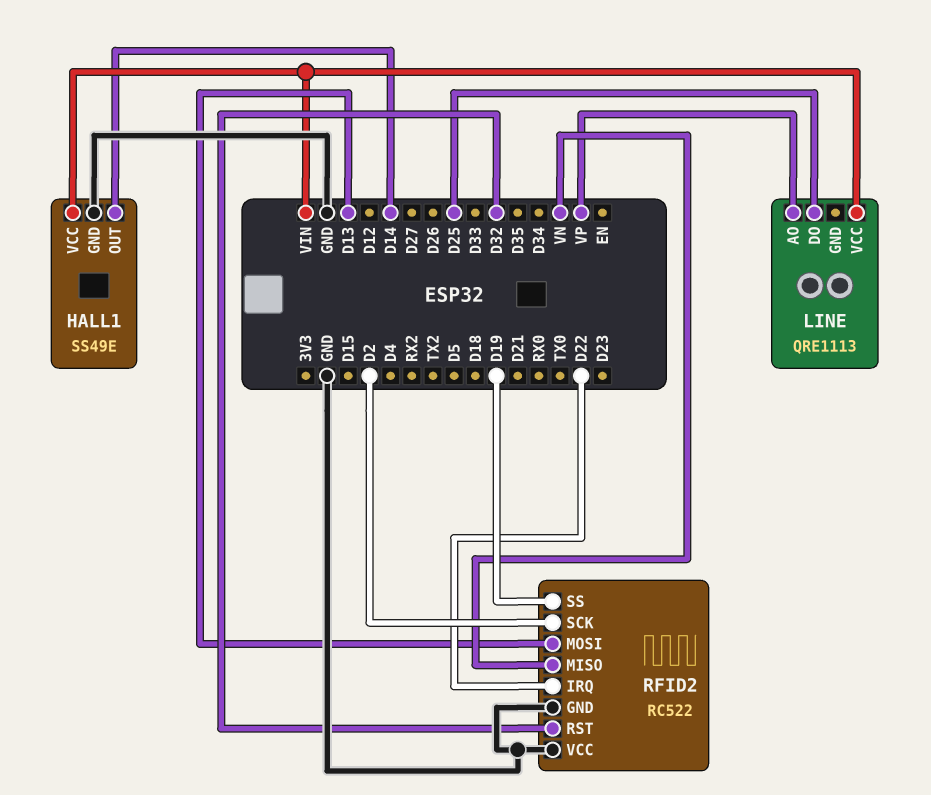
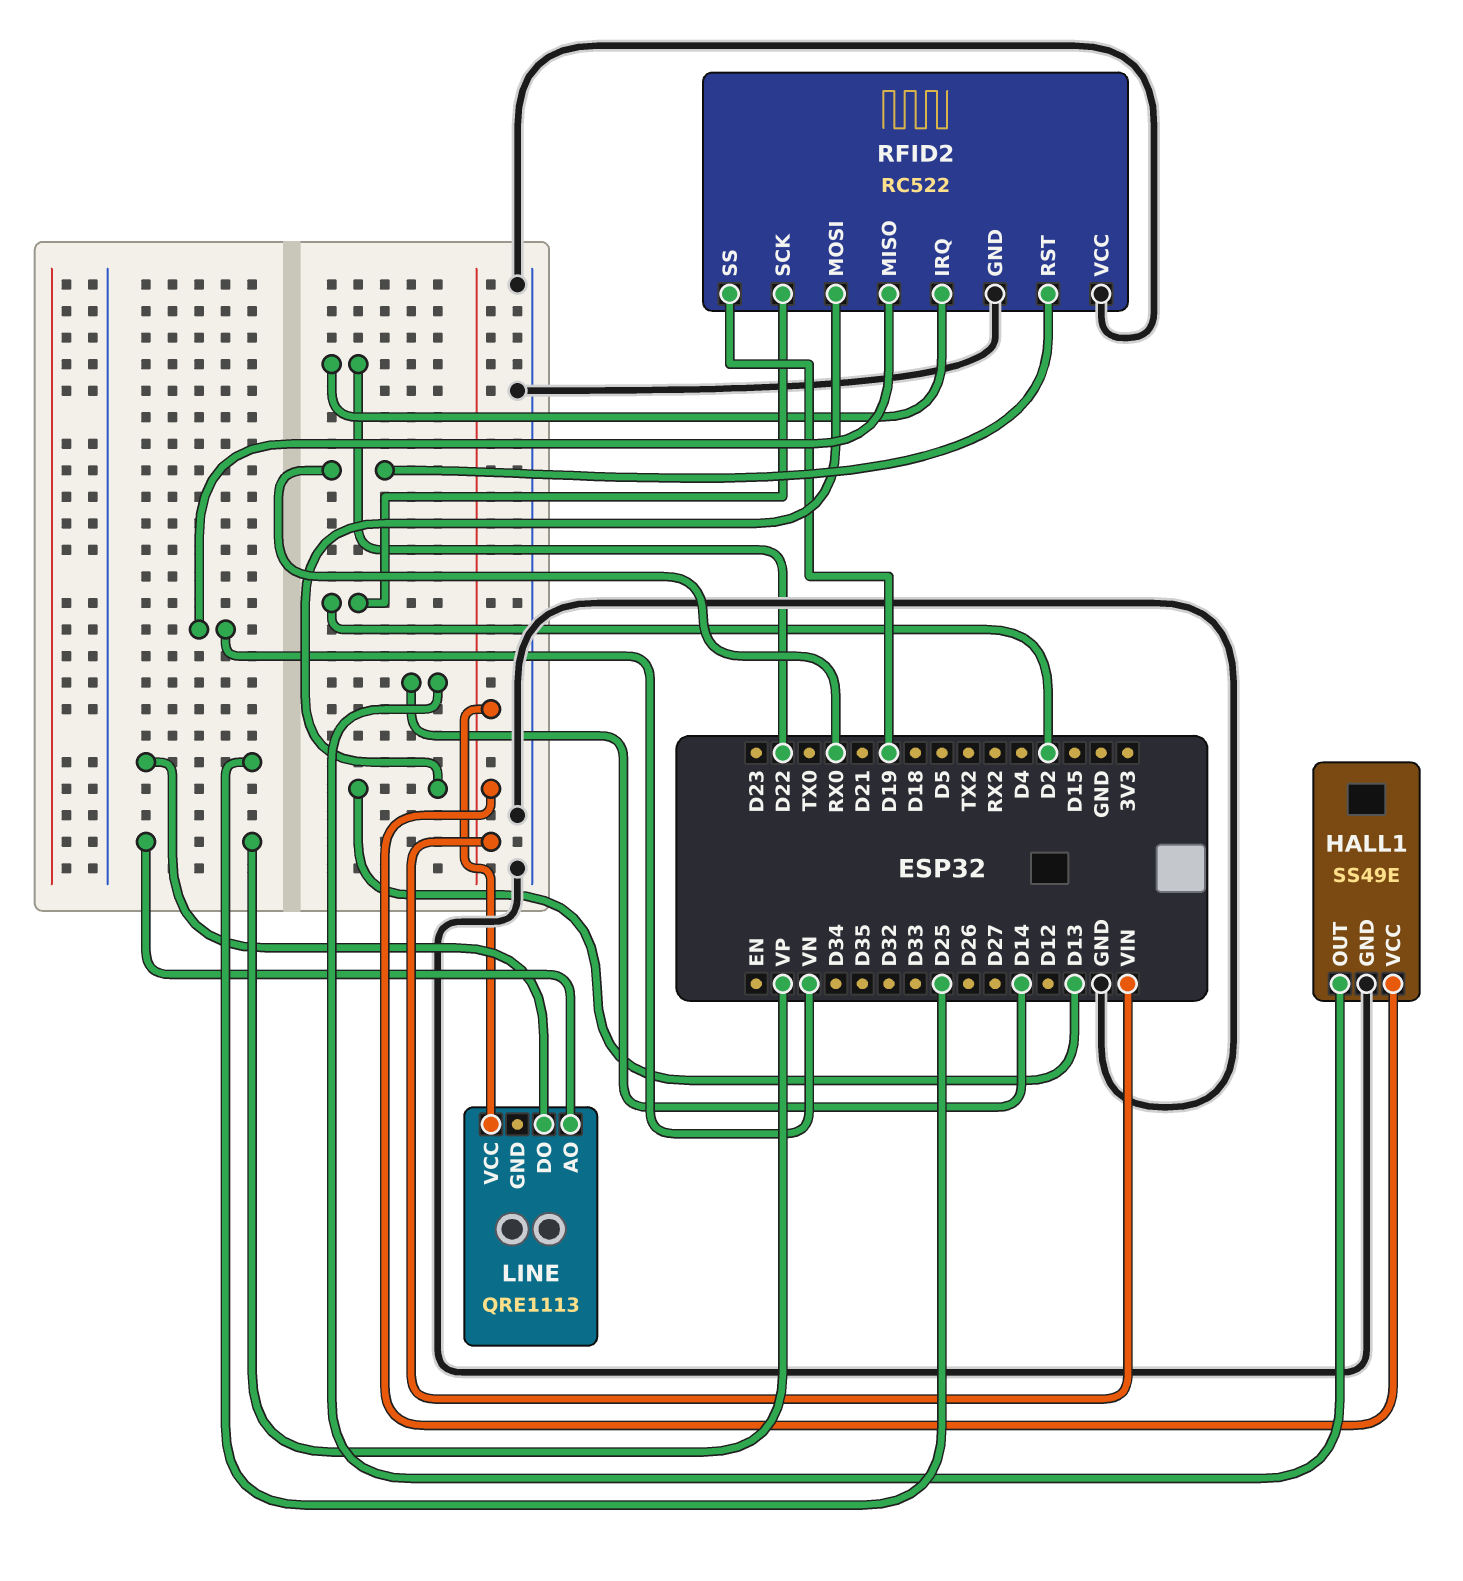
RFID2 pin RST: D32 -> RX0

